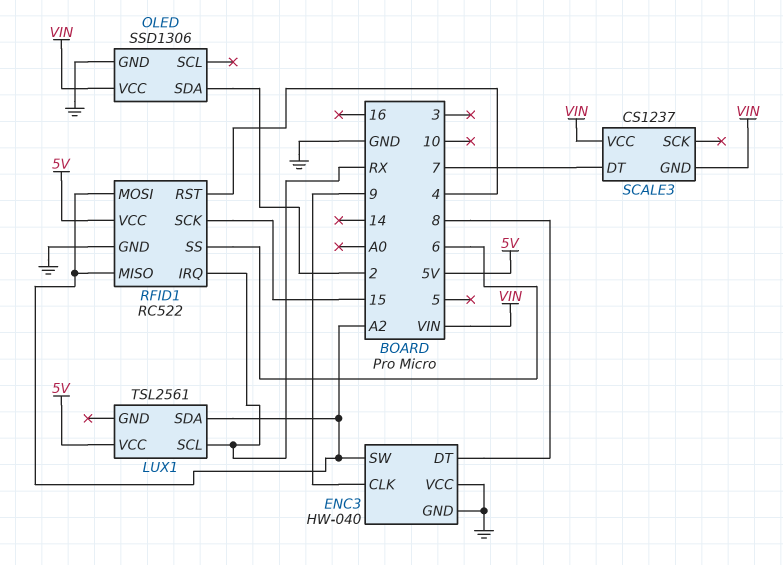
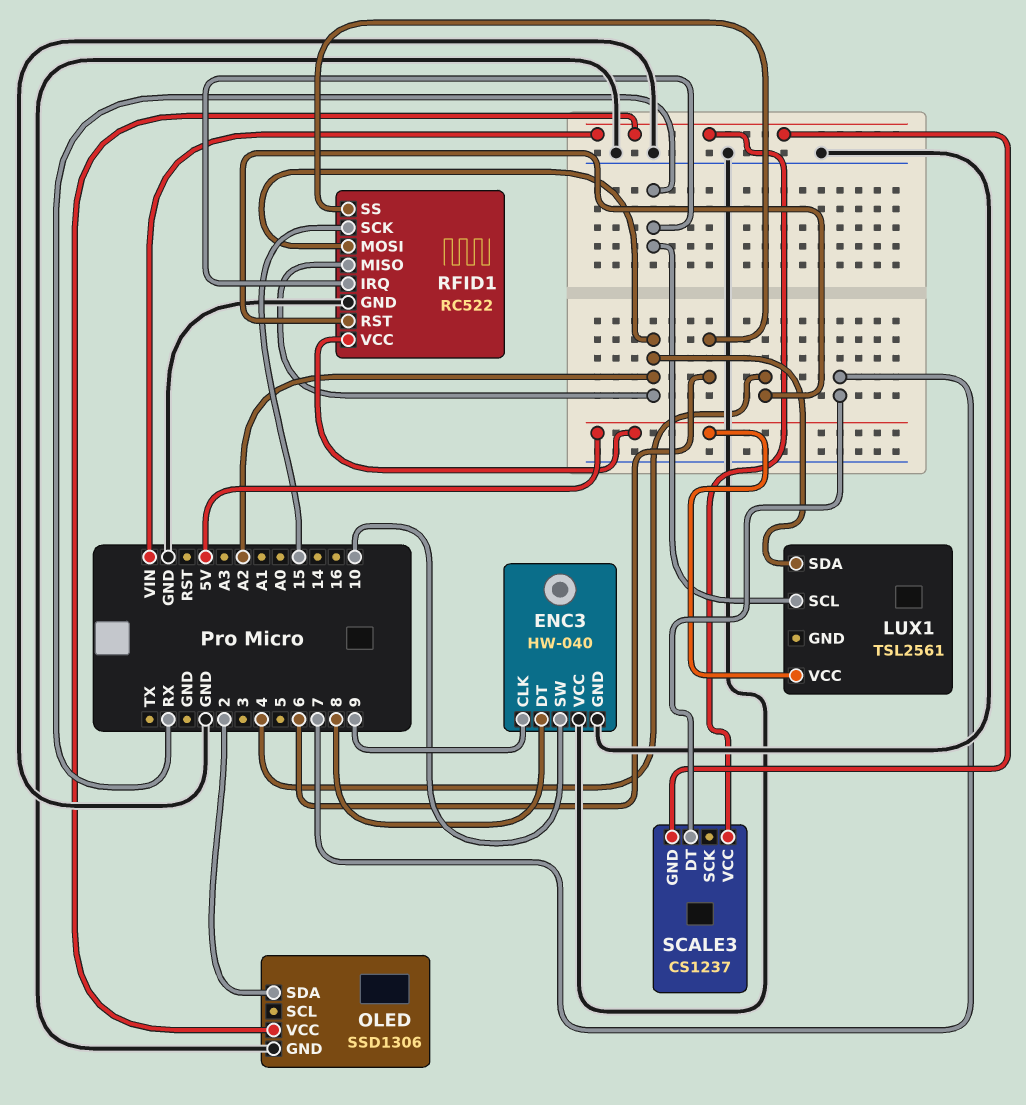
ENC3 pin SW: A2 -> 10

